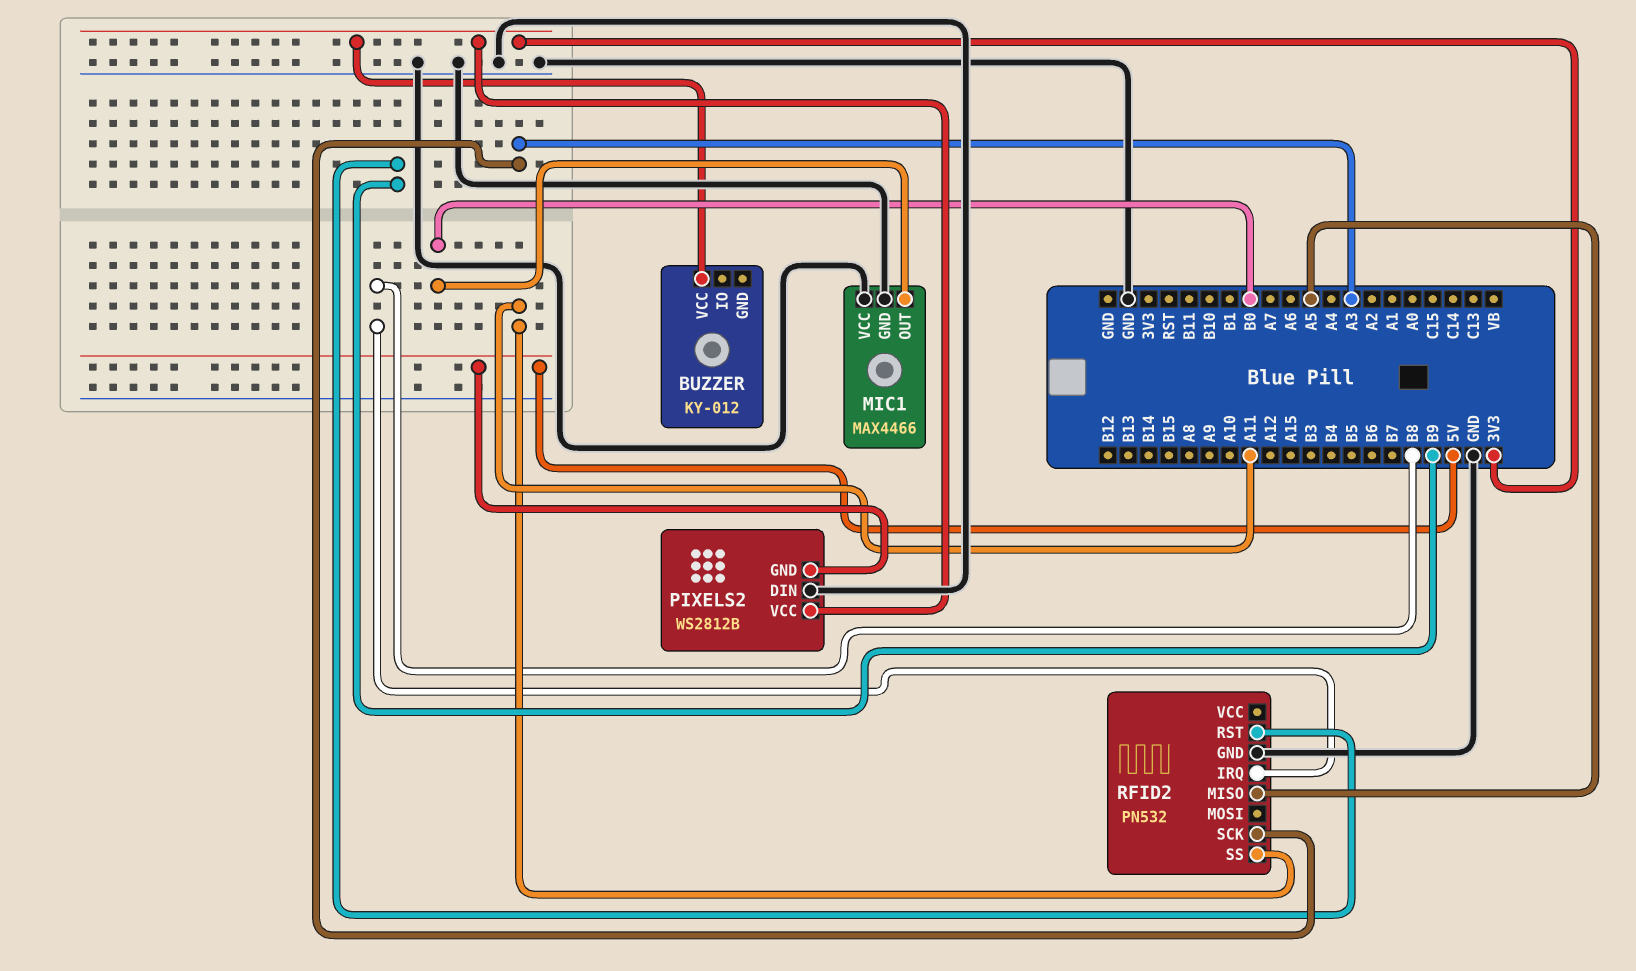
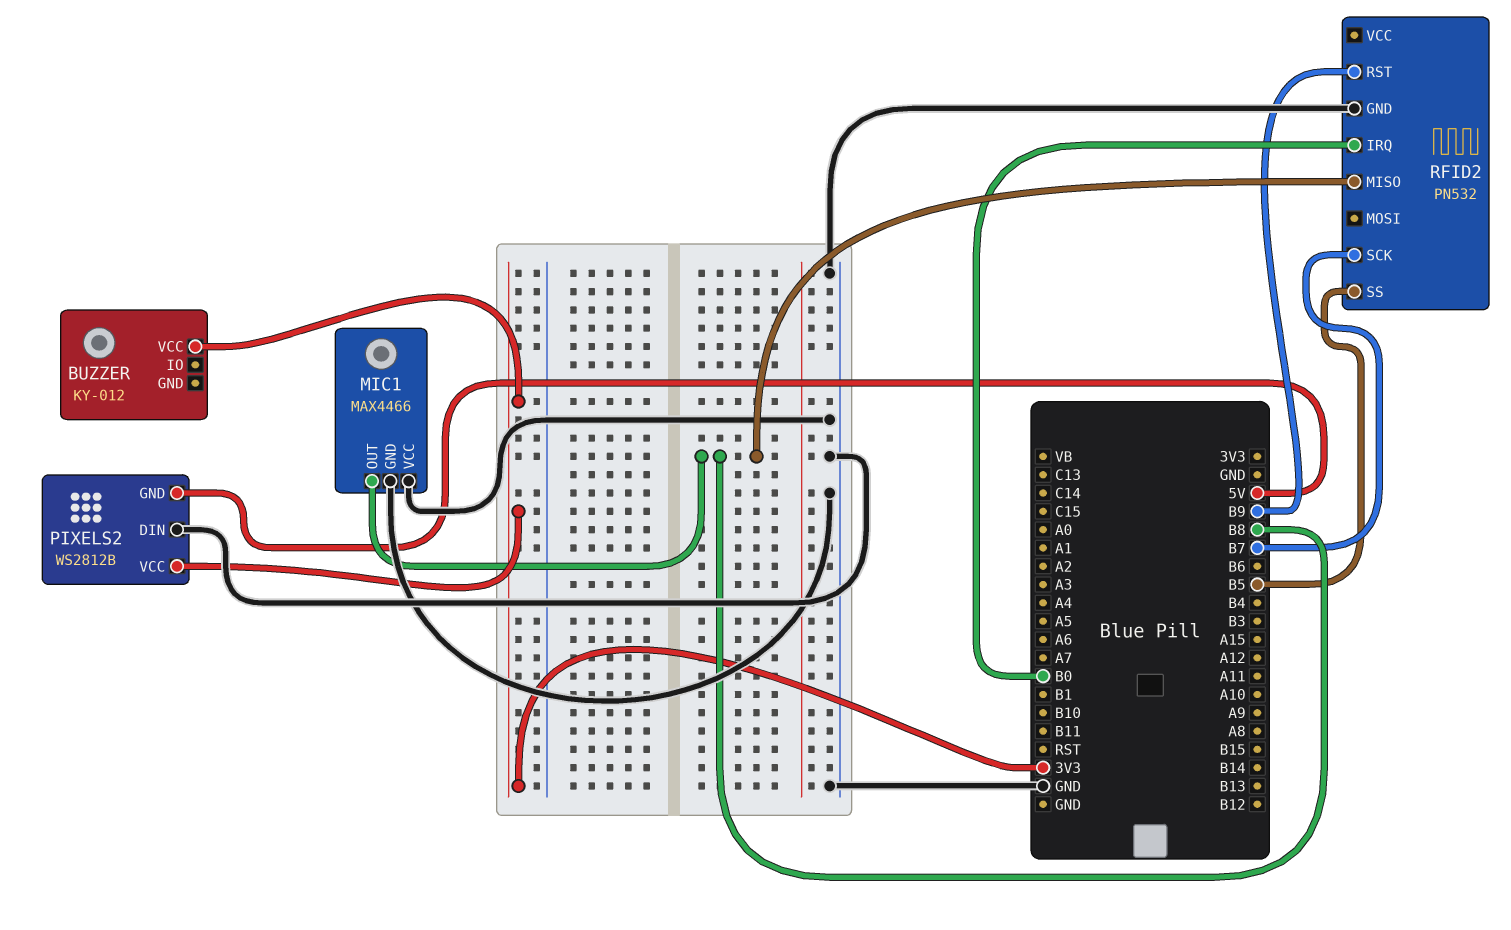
MIC1 pin OUT: B0 -> B8
RFID2 pin IRQ: B8 -> B0
RFID2 pin MISO: A5 -> B8
RFID2 pin SCK: A3 -> B7
RFID2 pin SS: A11 -> B5

